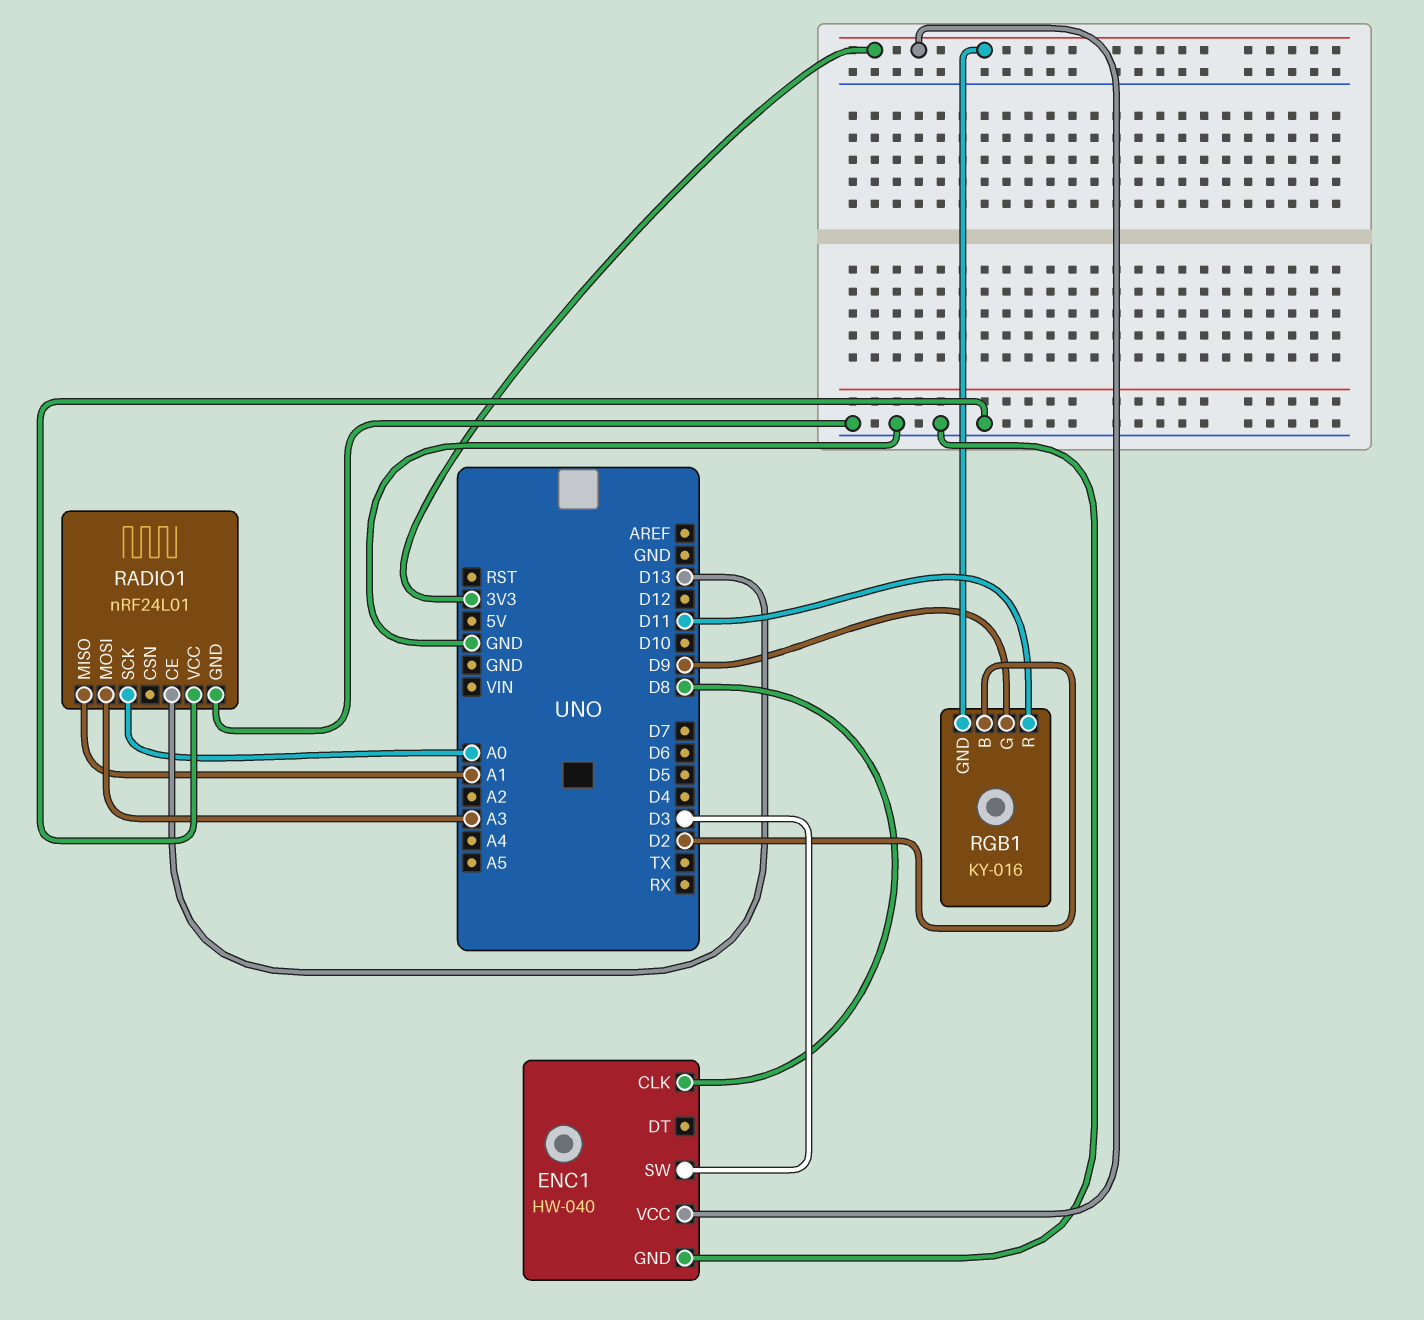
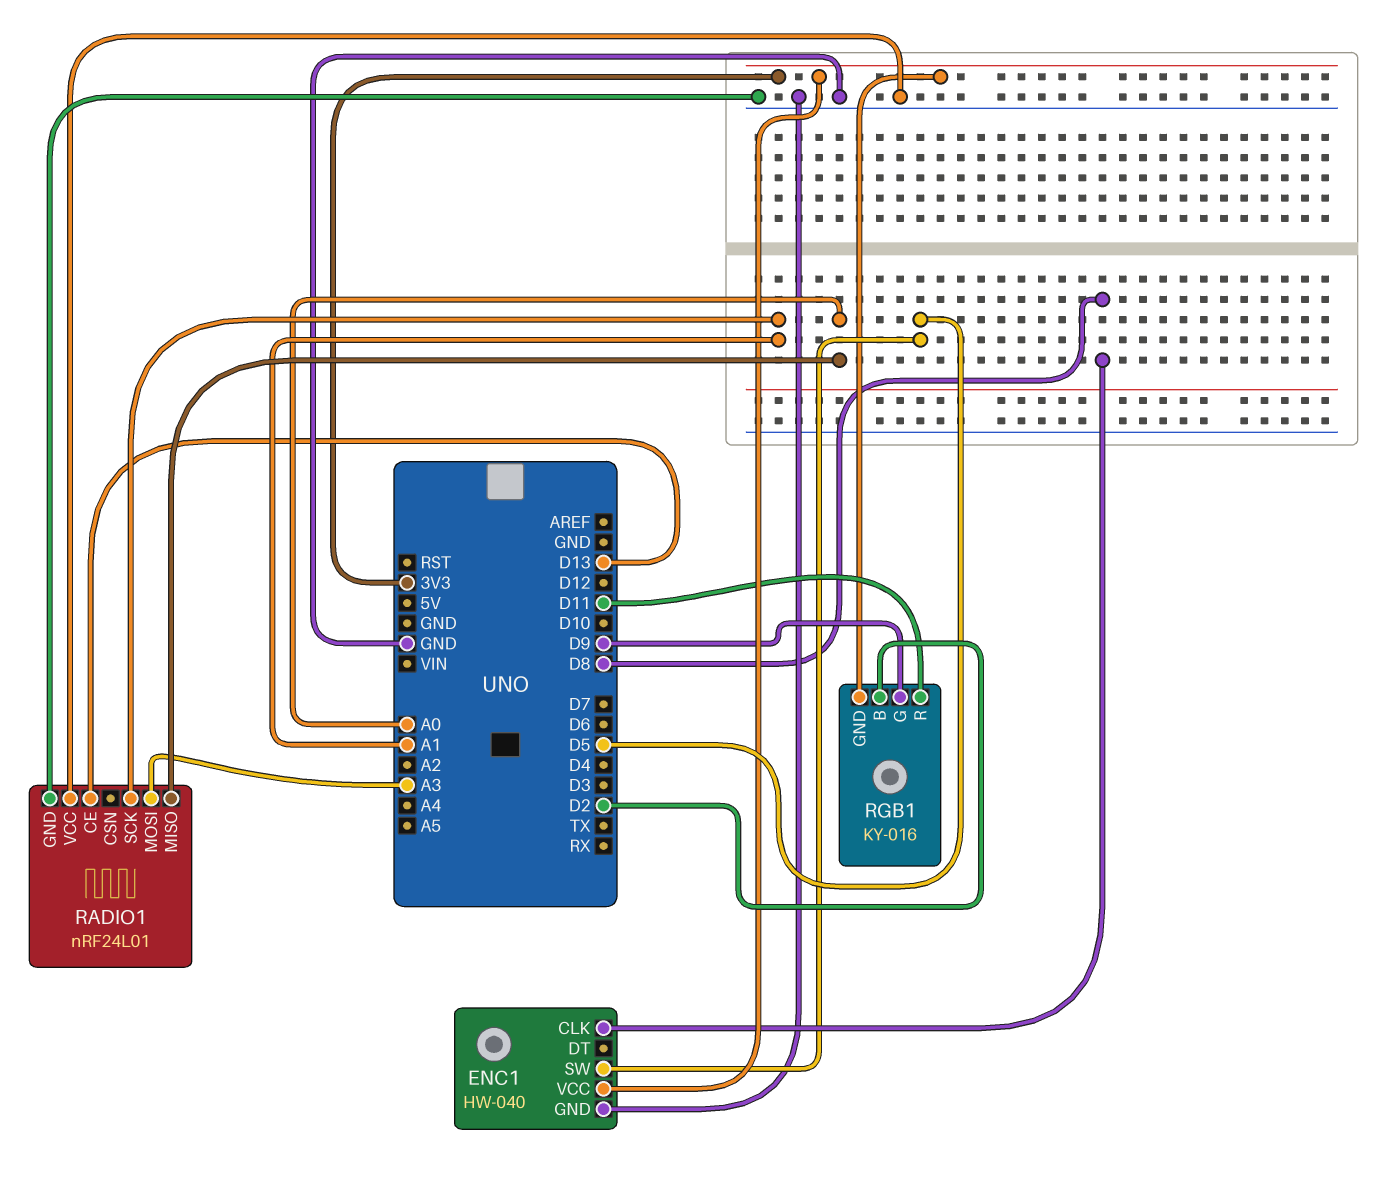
ENC1 pin SW: D3 -> D5
RADIO1 pin MISO: A1 -> A0
RADIO1 pin SCK: A0 -> A1

